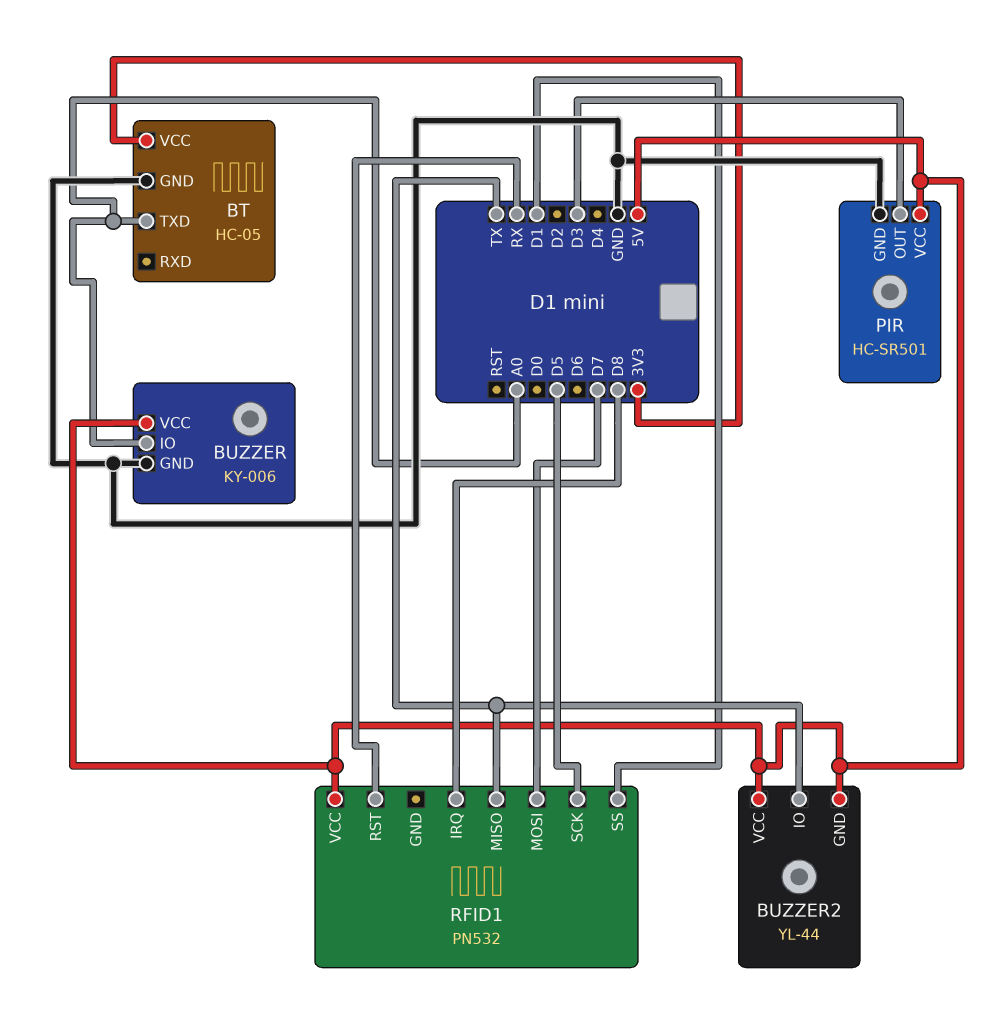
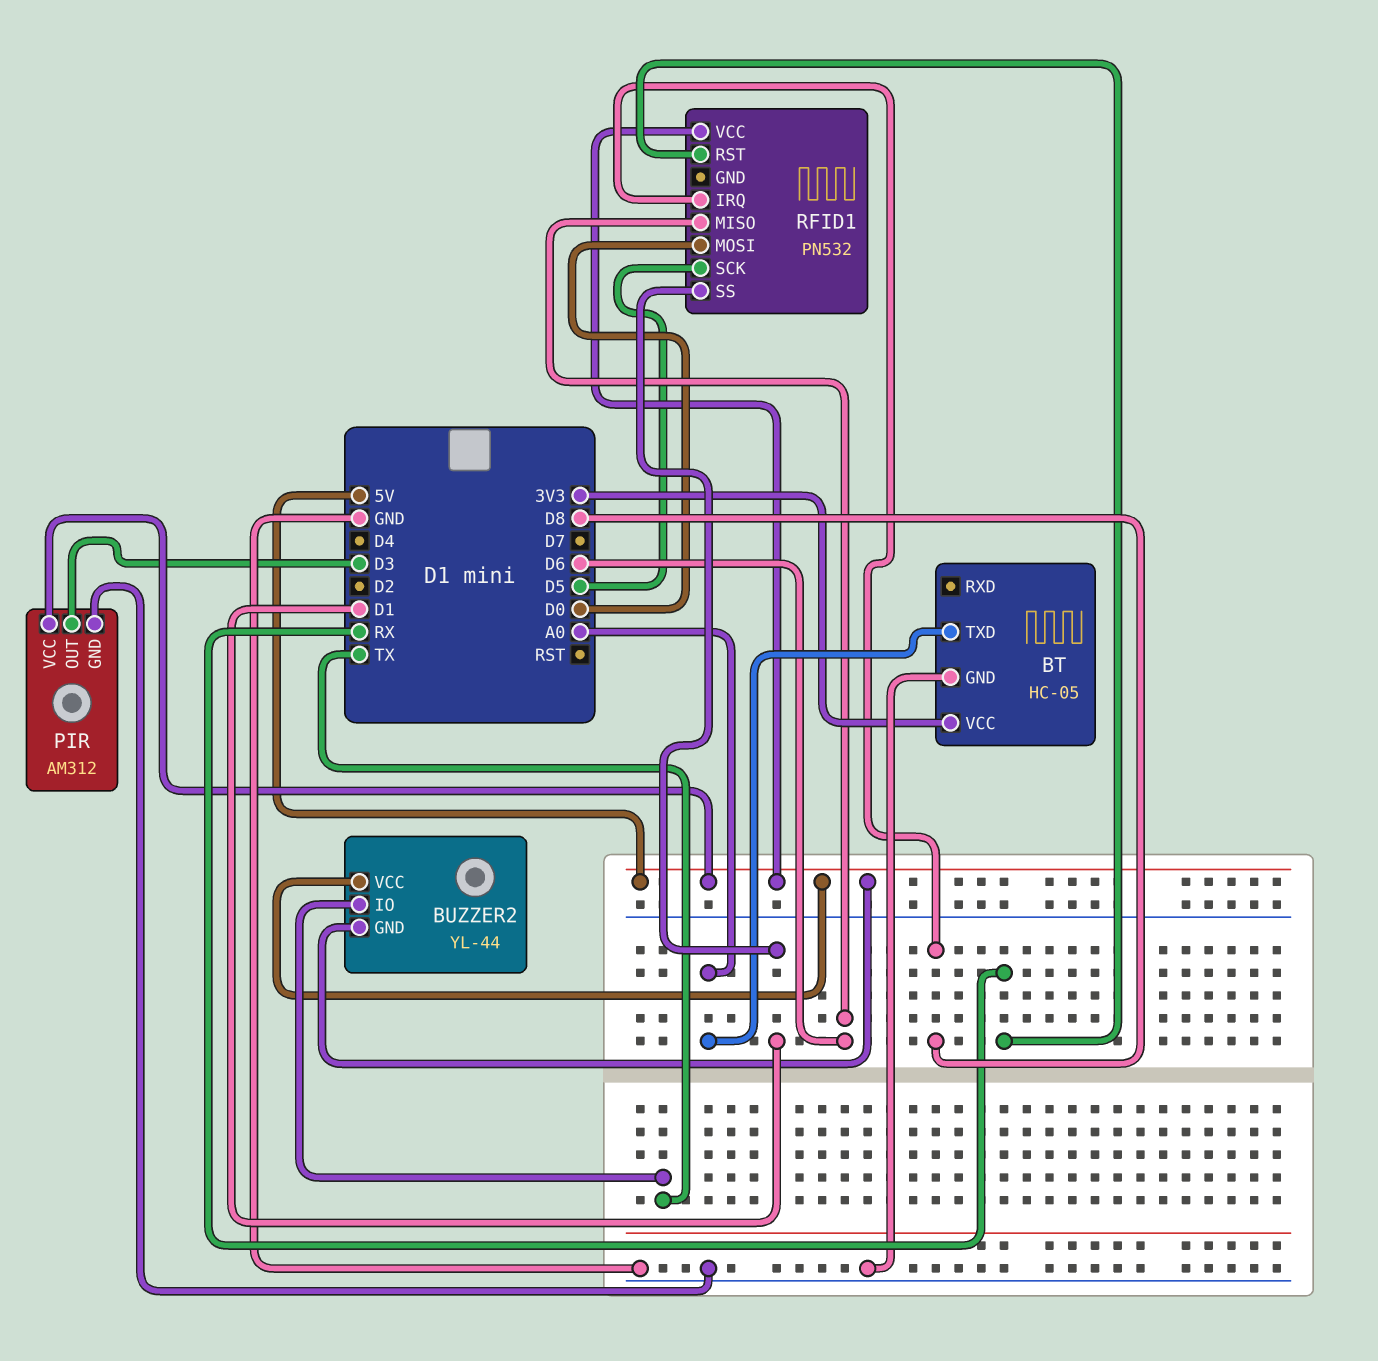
BUZZER: KY-006 -> none
BUZZER pin GND: GND -> none
BUZZER pin IO: A0 -> none
BUZZER pin VCC: 5V -> none
PIR: HC-SR501 -> AM312
RFID1 pin MISO: TX -> D6
RFID1 pin MOSI: D7 -> D0

